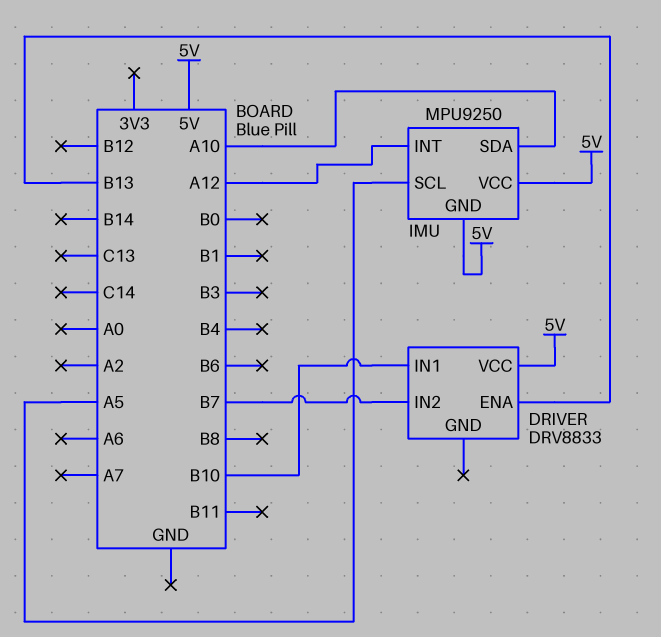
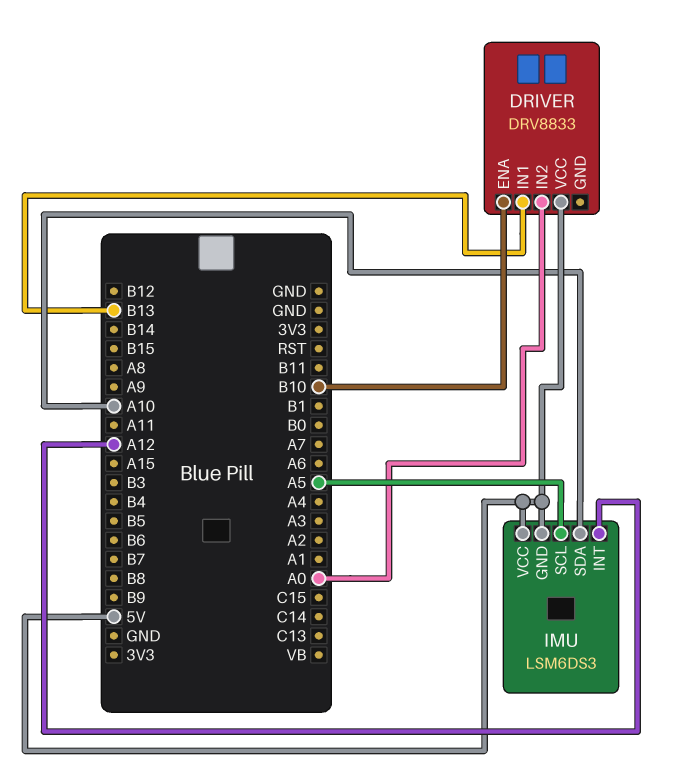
DRIVER pin ENA: B13 -> B10
DRIVER pin IN1: B10 -> B13
DRIVER pin IN2: B7 -> A0
IMU: MPU9250 -> LSM6DS3

